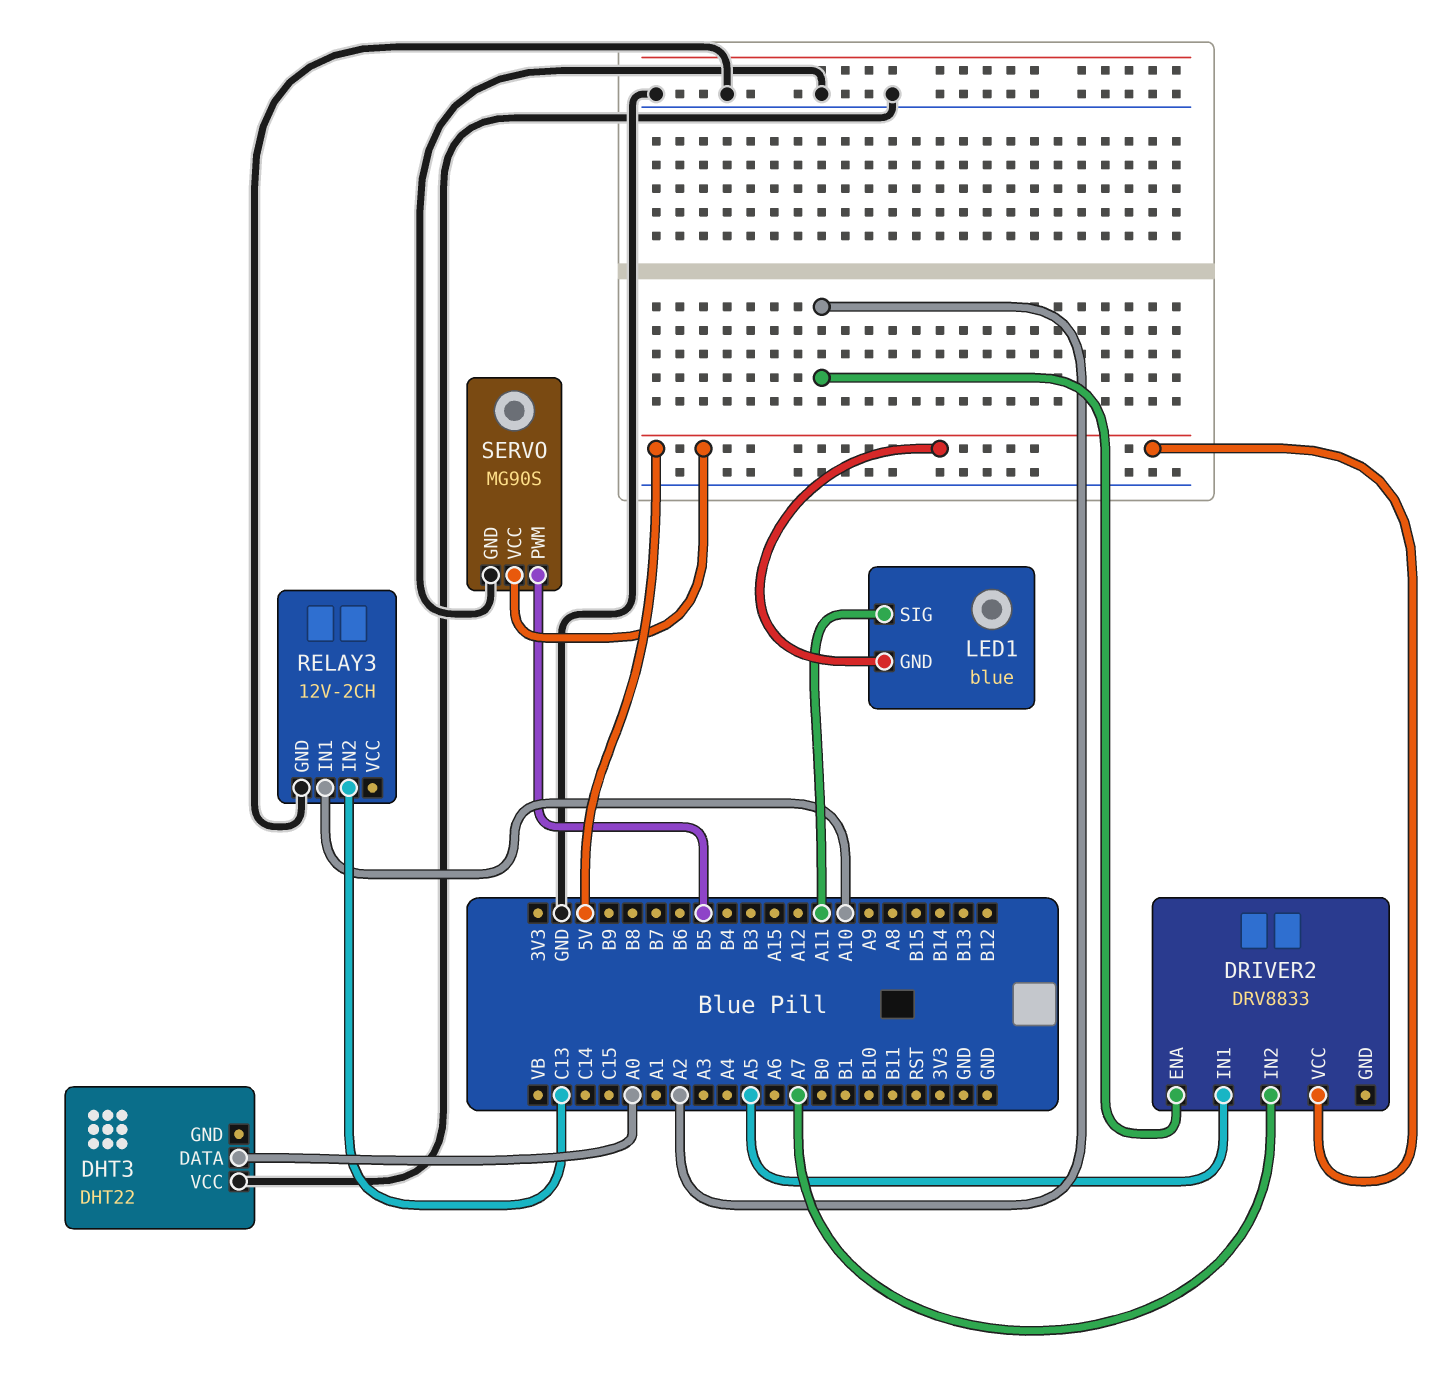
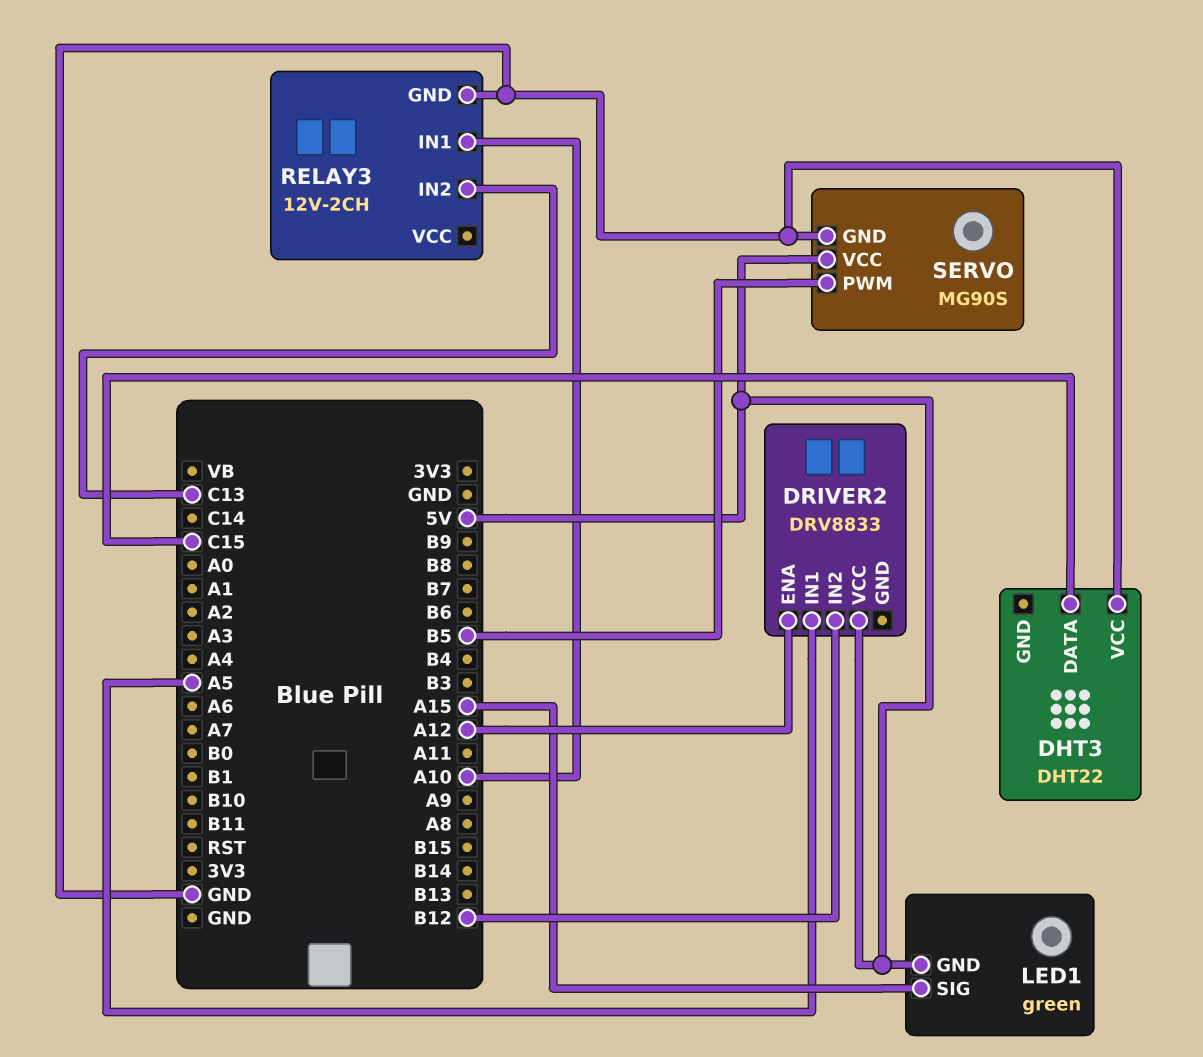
DHT3 pin DATA: A0 -> C15
DRIVER2 pin ENA: A2 -> A12
DRIVER2 pin IN2: A7 -> B12
LED1: blue -> green
LED1 pin SIG: A11 -> A15

